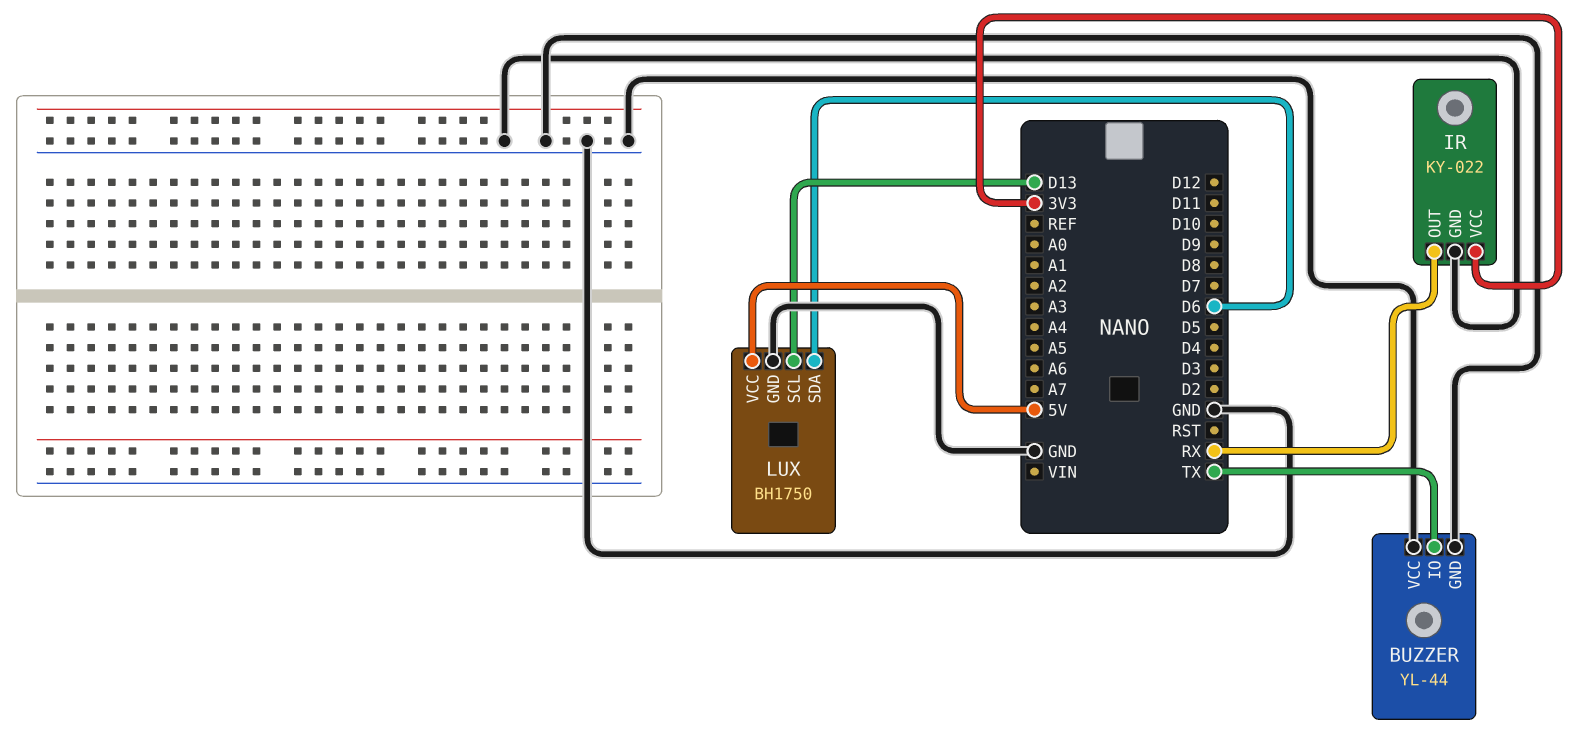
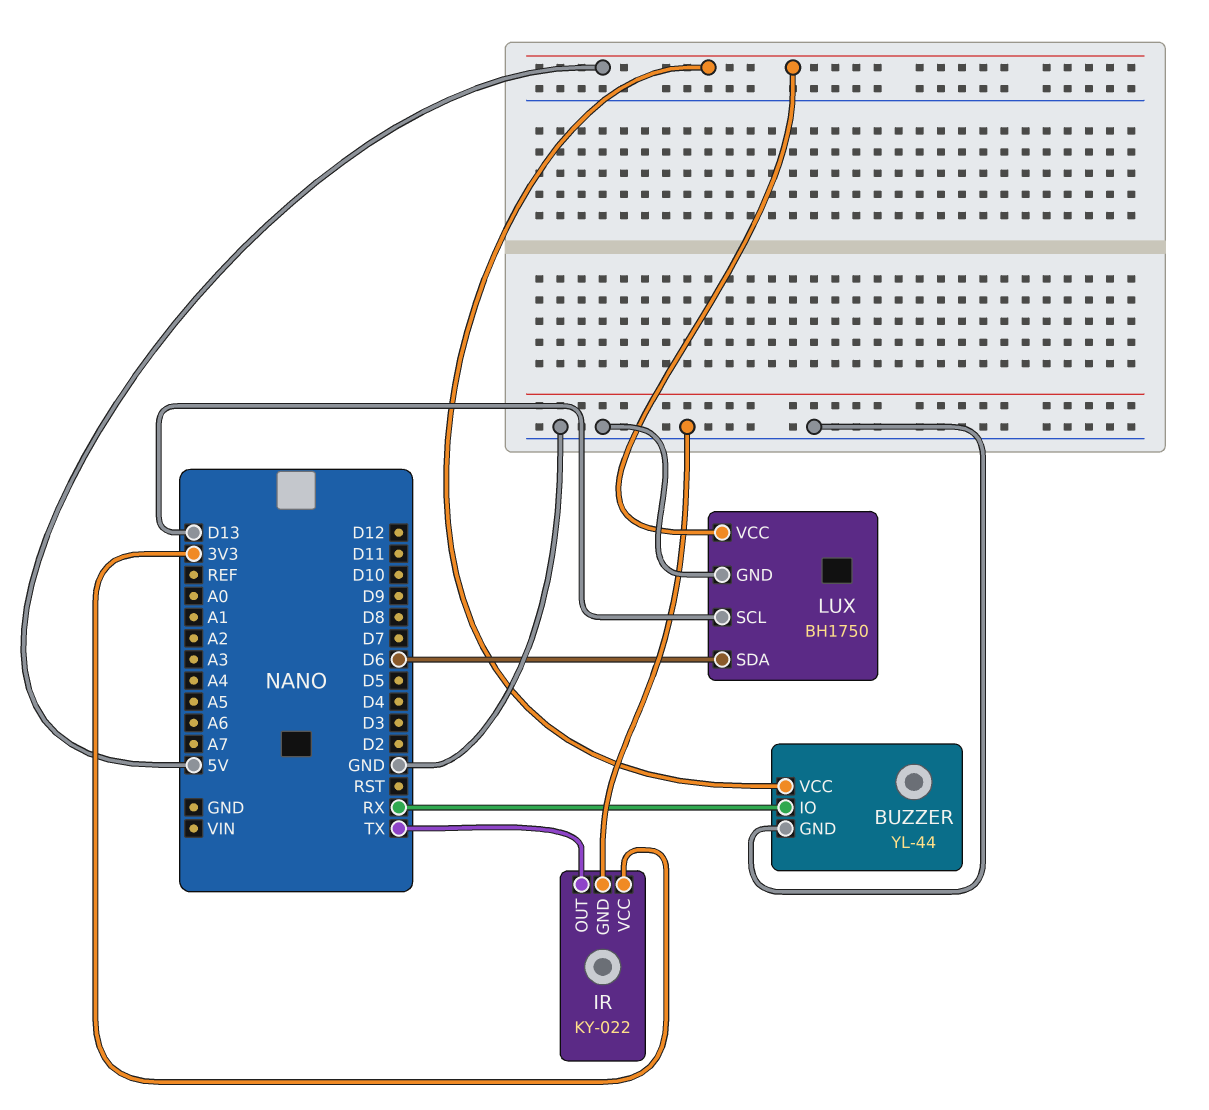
BUZZER pin IO: TX -> RX
BUZZER pin VCC: GND -> 5V
IR pin OUT: RX -> TX

